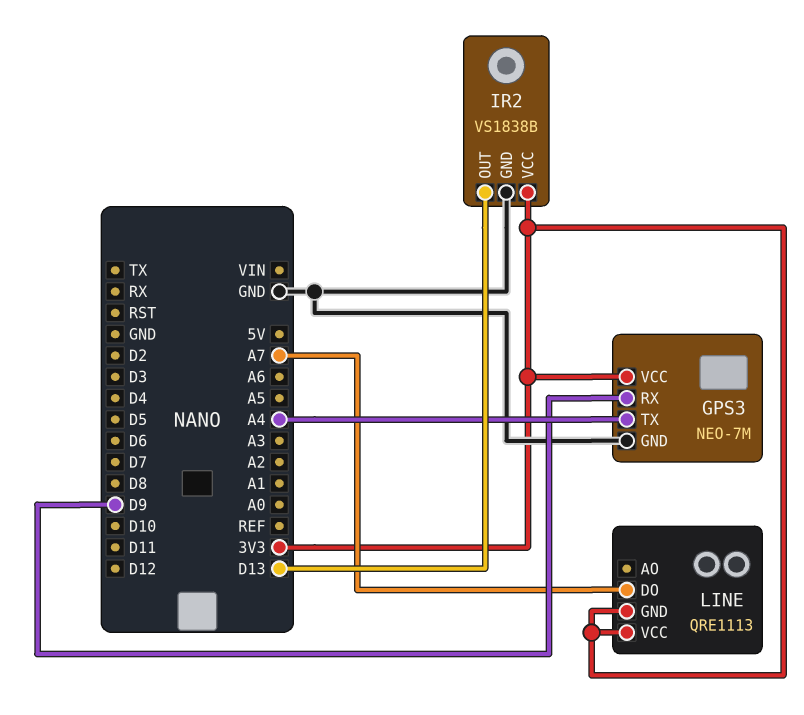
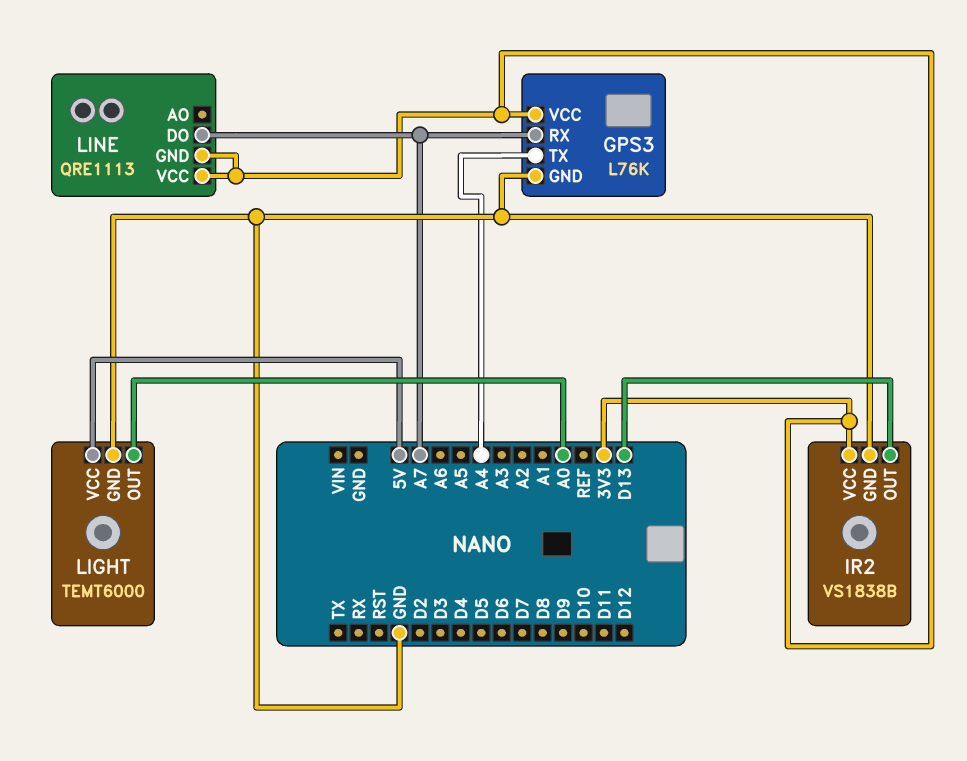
GPS3: NEO-7M -> L76K
GPS3 pin RX: D9 -> A7
LIGHT: none -> TEMT6000
LIGHT pin GND: none -> GND
LIGHT pin OUT: none -> A0
LIGHT pin VCC: none -> 5V

